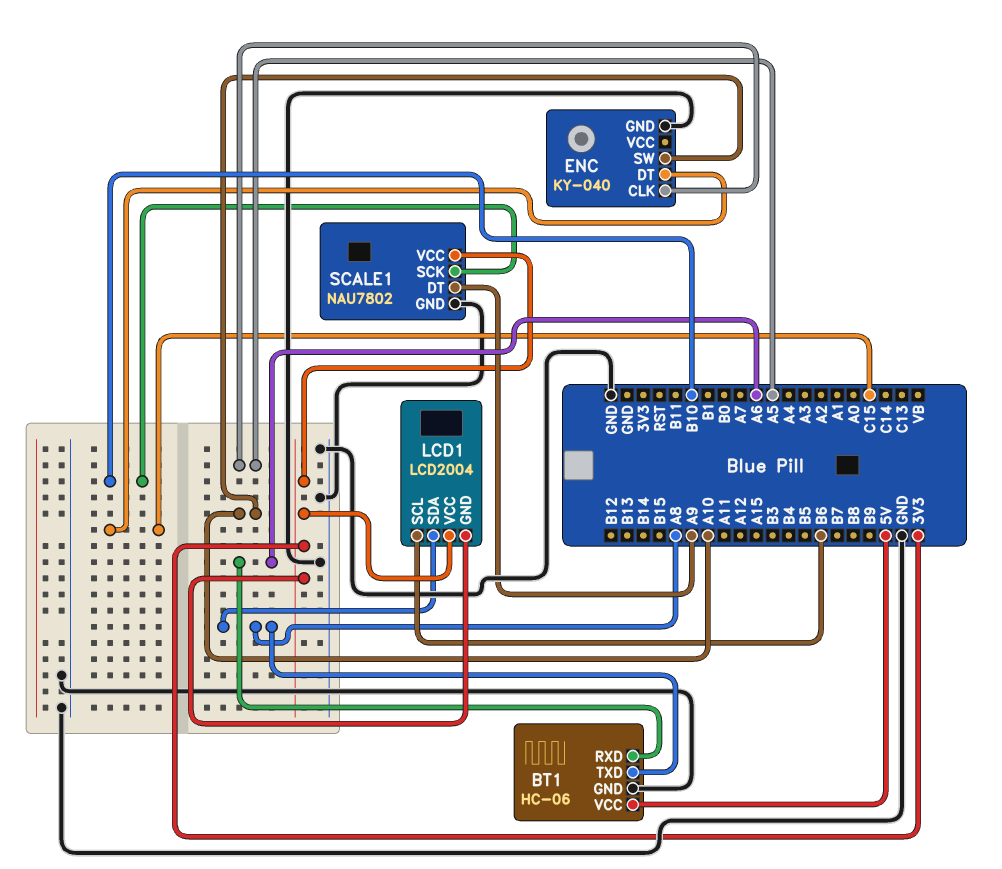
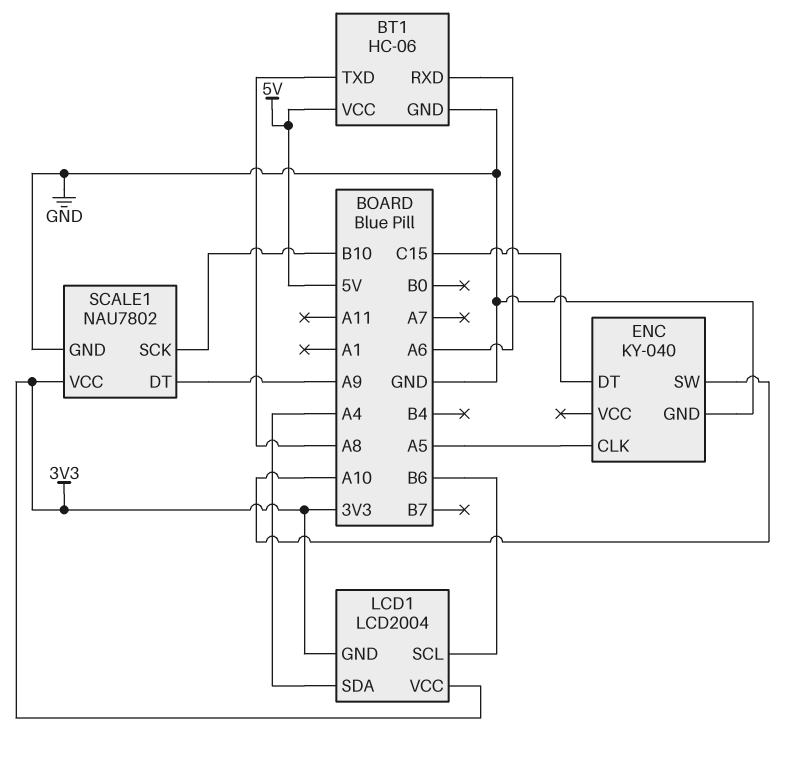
LCD1 pin SDA: A8 -> A4

